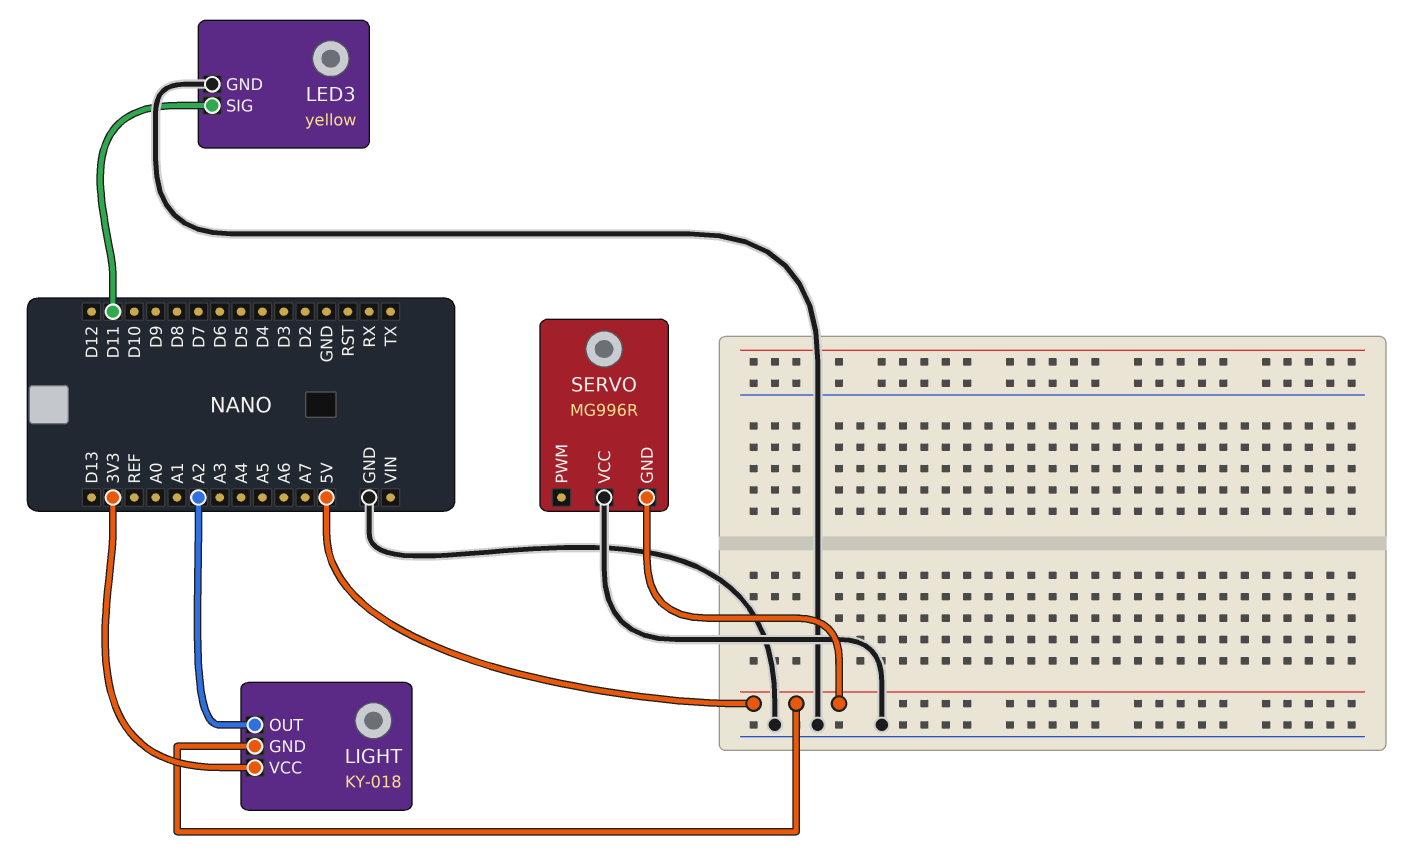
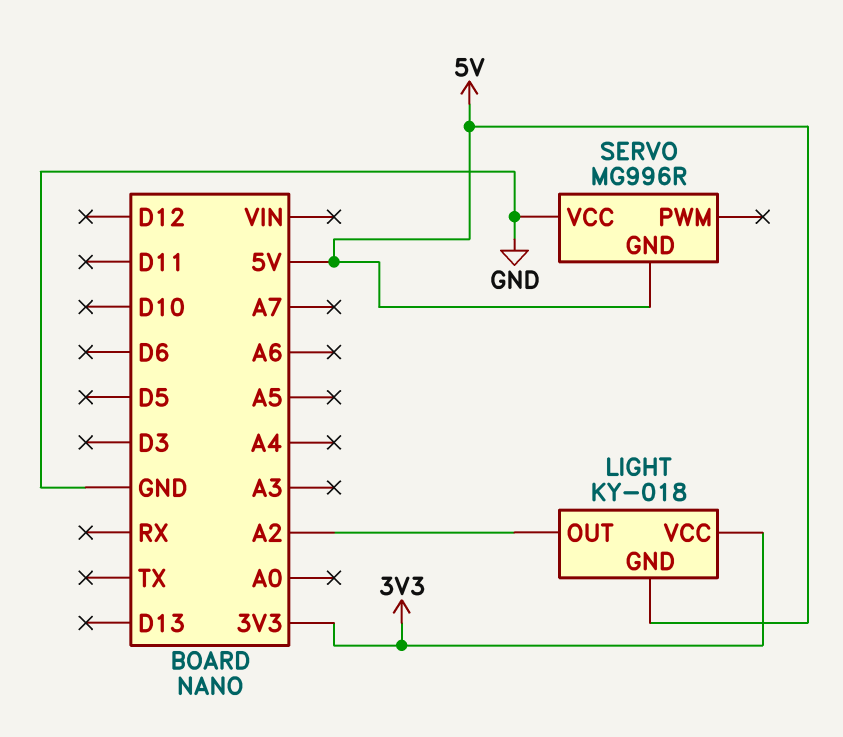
LED3: yellow -> none
LED3 pin GND: GND -> none
LED3 pin SIG: D11 -> none

